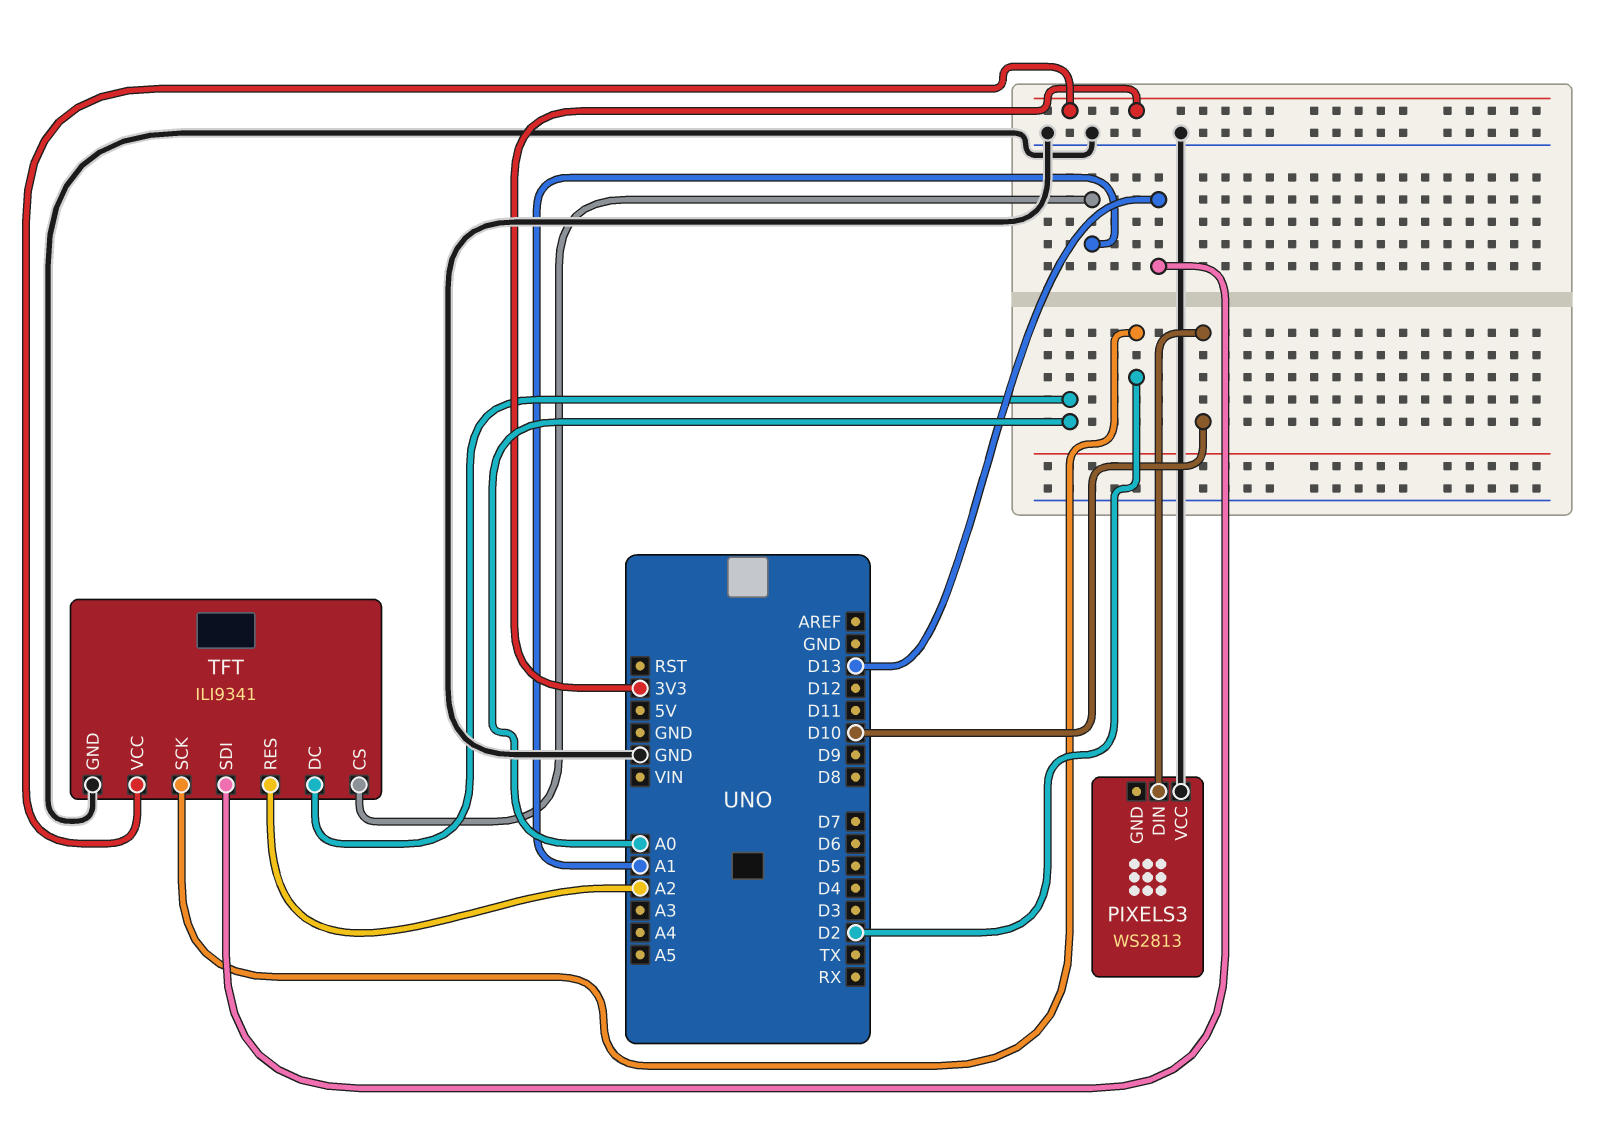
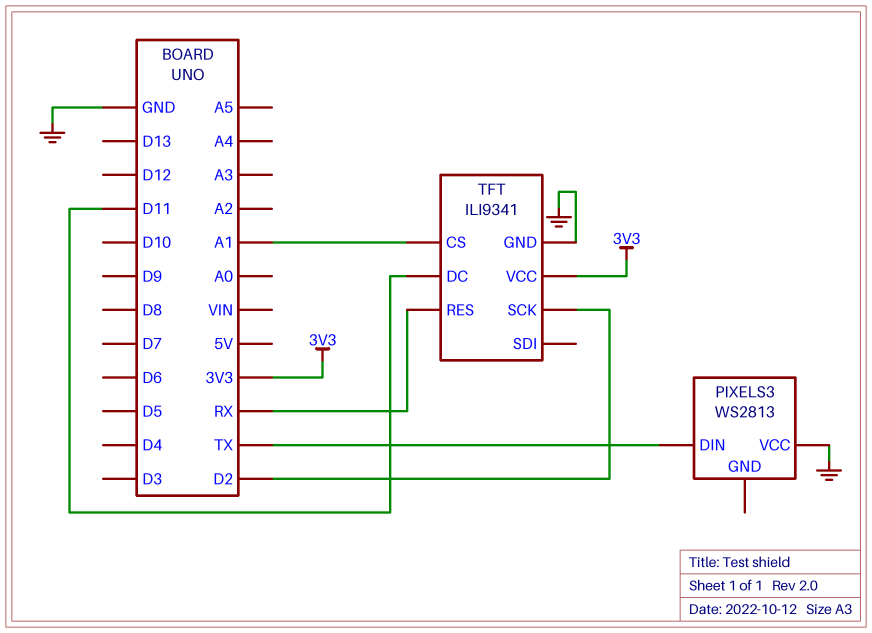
PIXELS3 pin DIN: D10 -> TX
TFT pin DC: A0 -> D11
TFT pin RES: A2 -> RX
TFT pin SDI: D13 -> none

